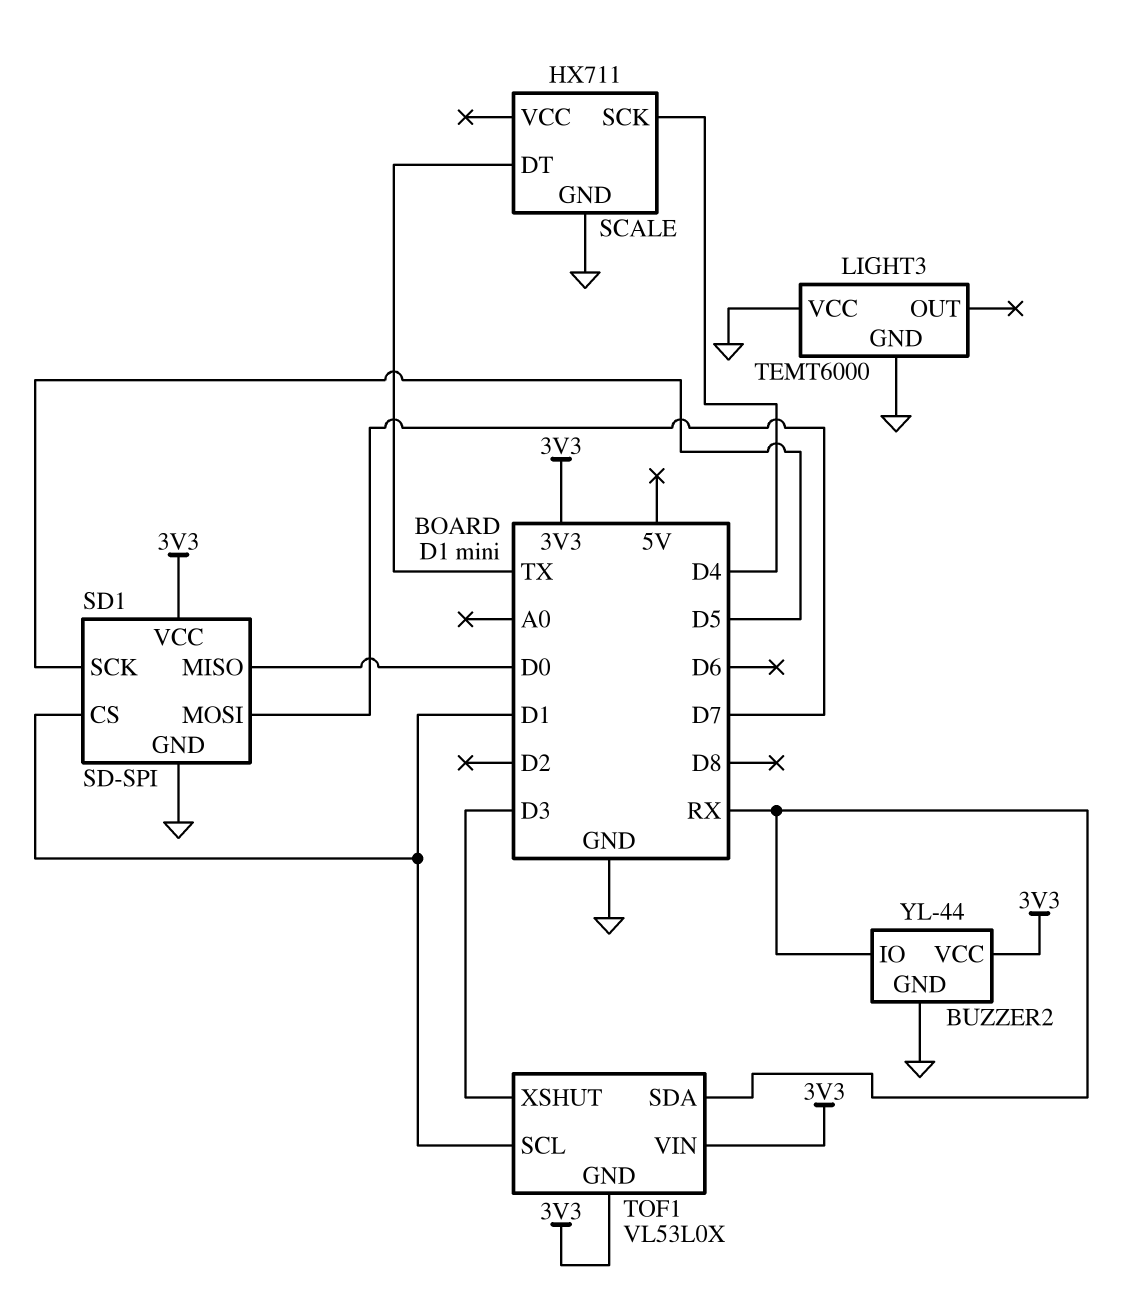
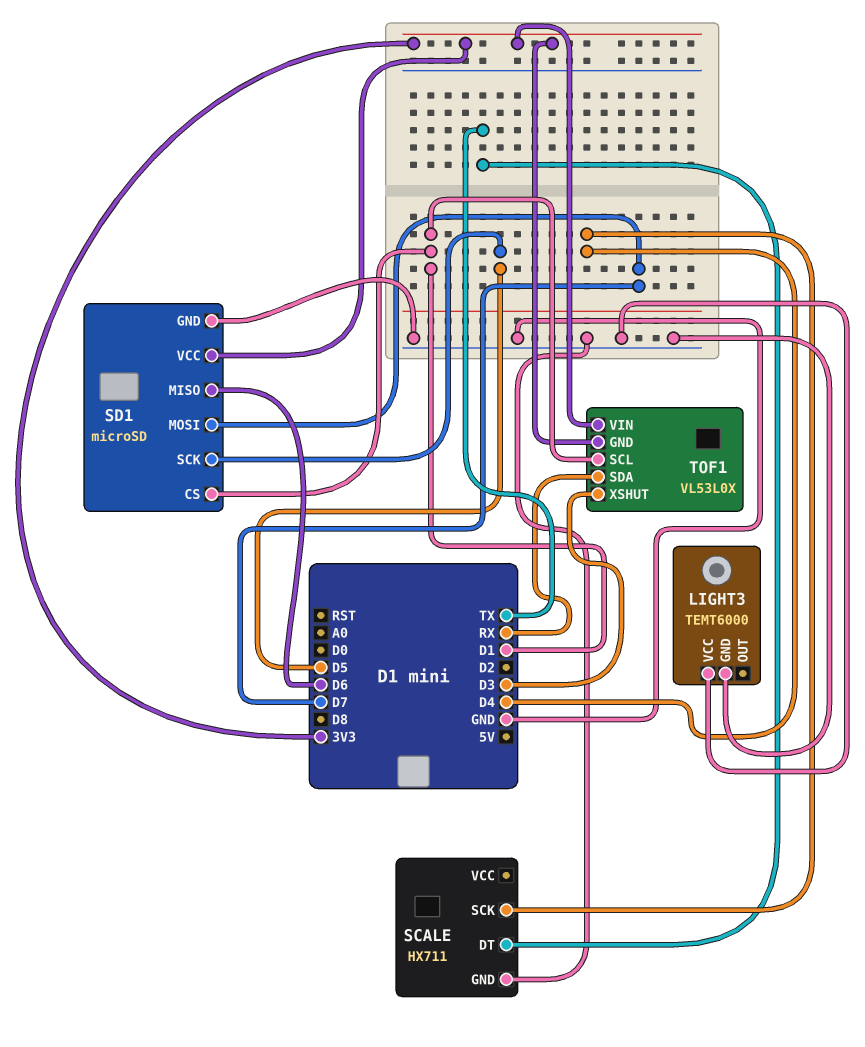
BUZZER2: YL-44 -> none
BUZZER2 pin GND: GND -> none
BUZZER2 pin IO: RX -> none
BUZZER2 pin VCC: 3V3 -> none
SD1: SD-SPI -> microSD
SD1 pin MISO: D0 -> D6

